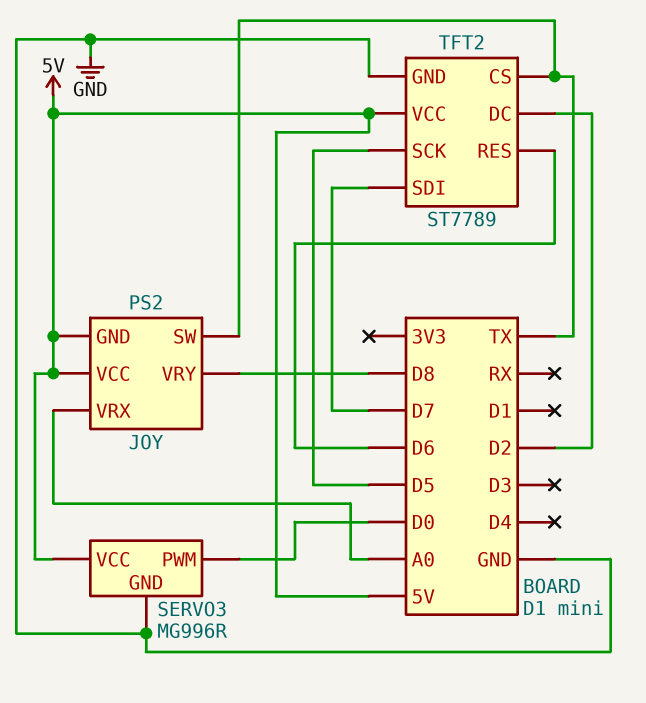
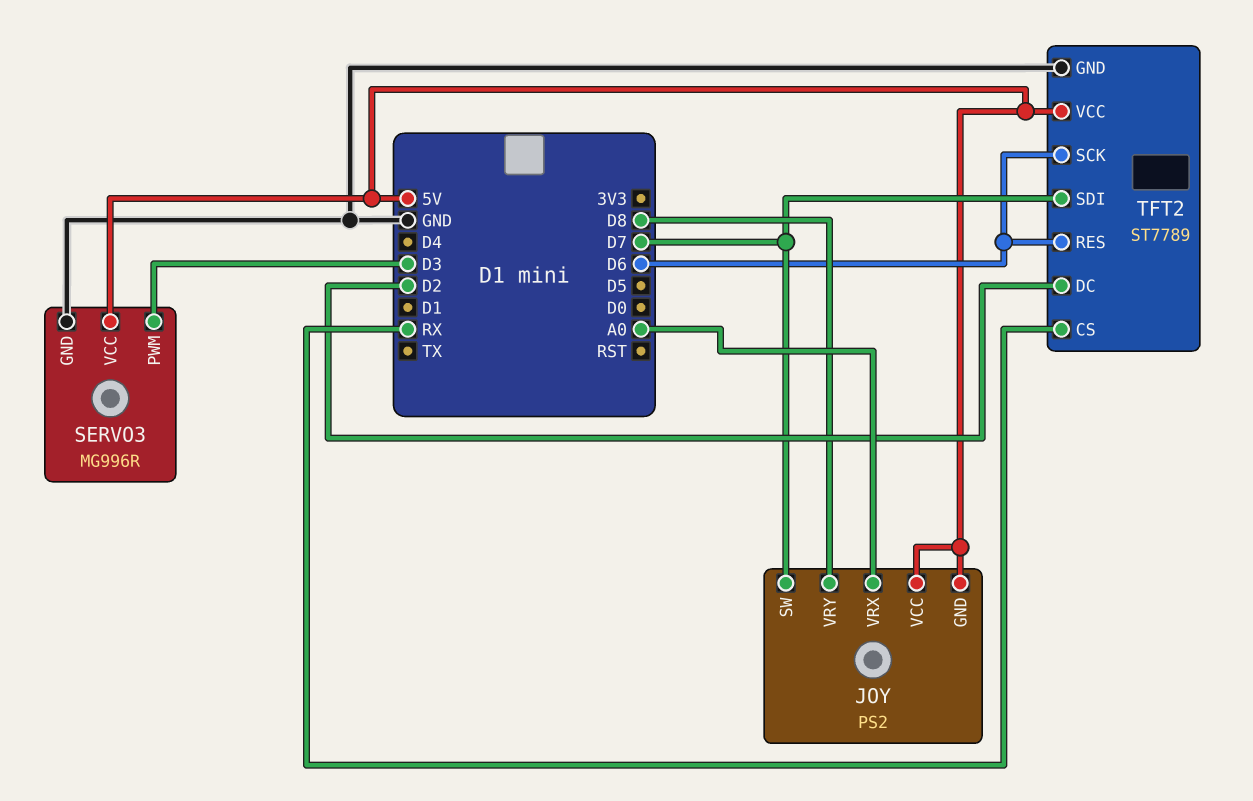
JOY pin SW: TX -> D7
SERVO3 pin PWM: D0 -> D3
TFT2 pin CS: TX -> RX
TFT2 pin SCK: D5 -> D6

